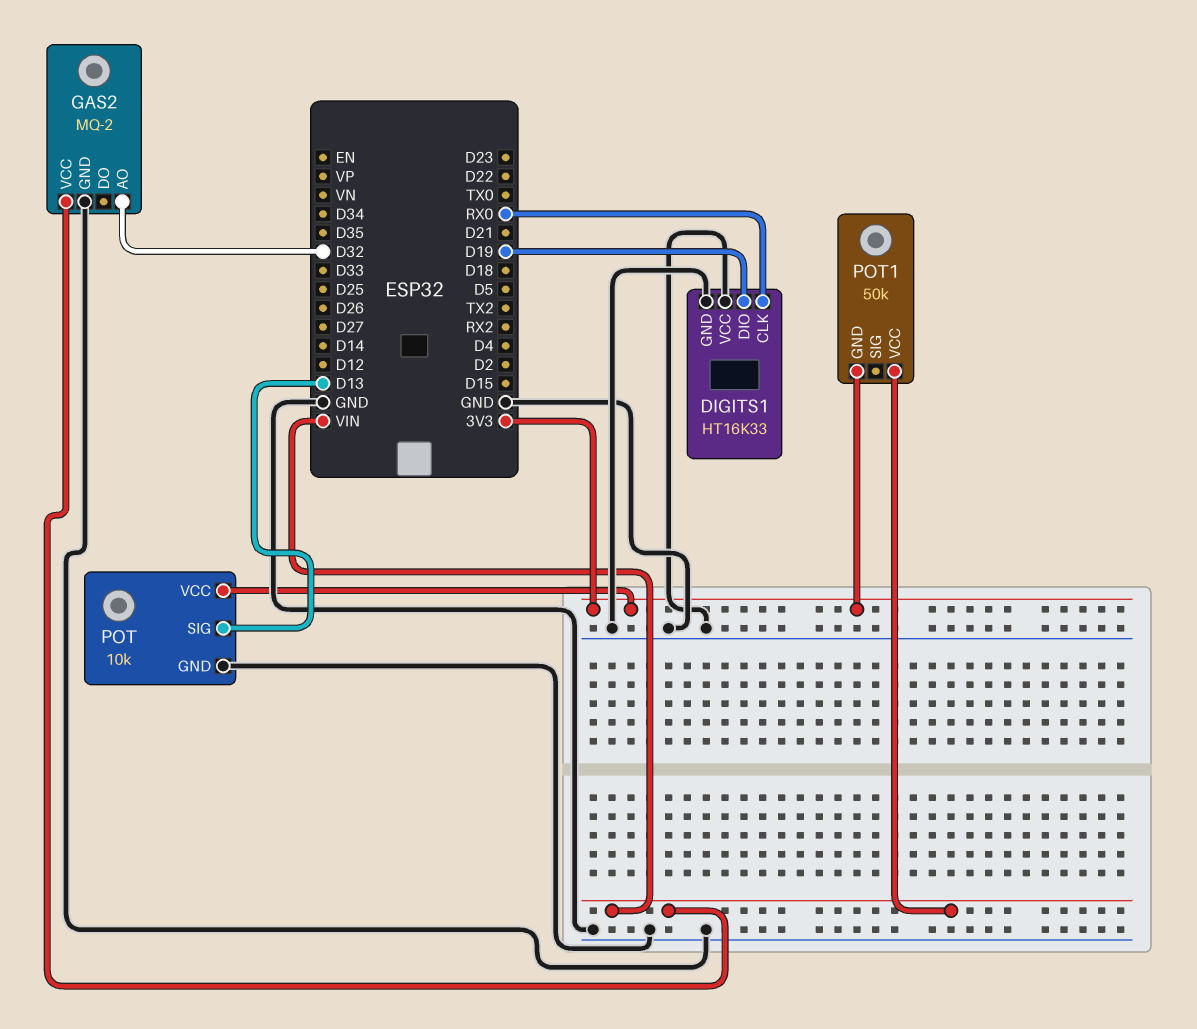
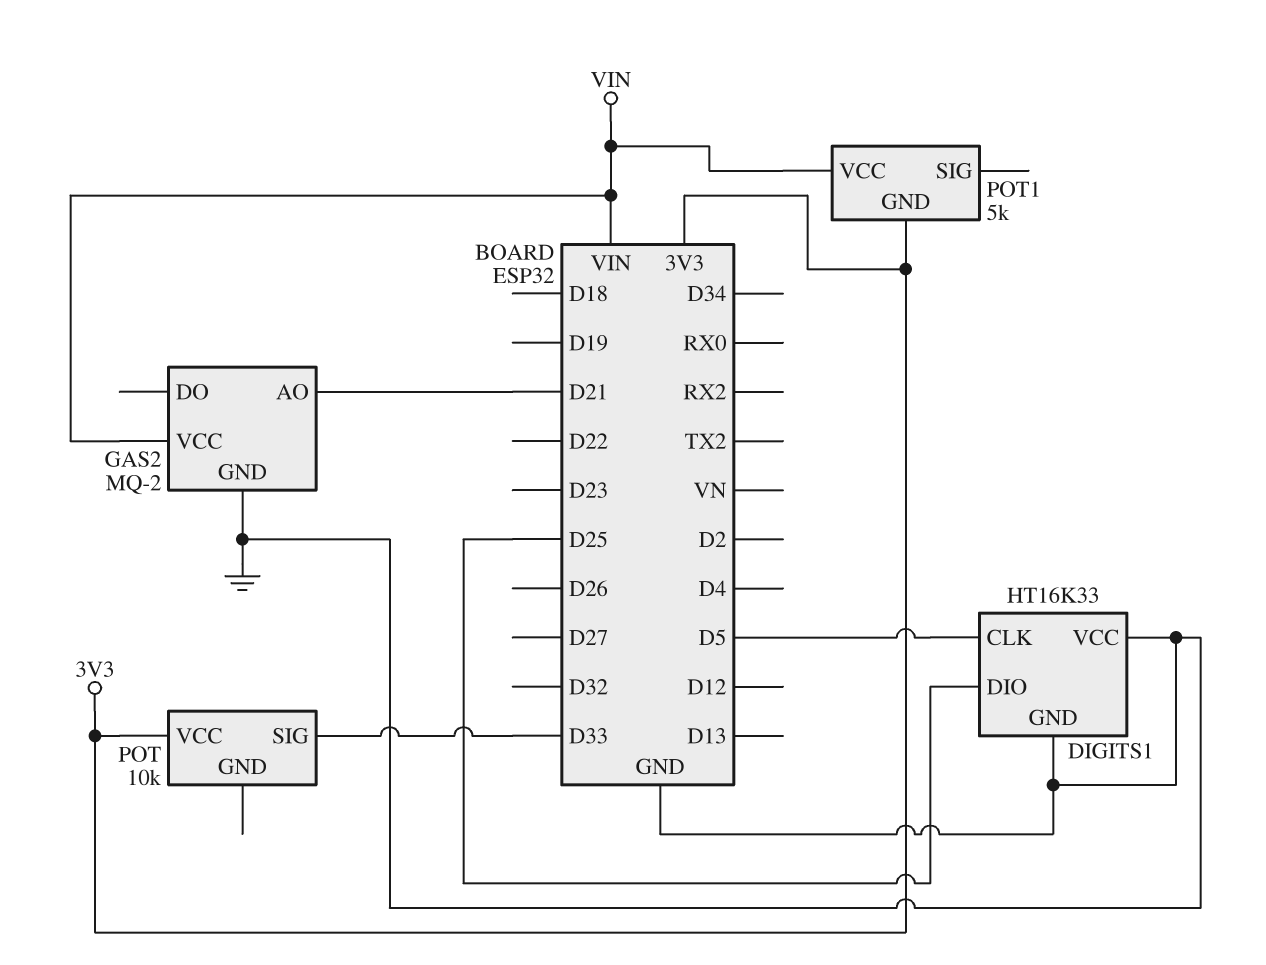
DIGITS1 pin CLK: RX0 -> D5
DIGITS1 pin DIO: D19 -> D25
GAS2 pin AO: D32 -> D21
POT pin GND: GND -> none
POT pin SIG: D13 -> D33
POT1: 50k -> 5k

